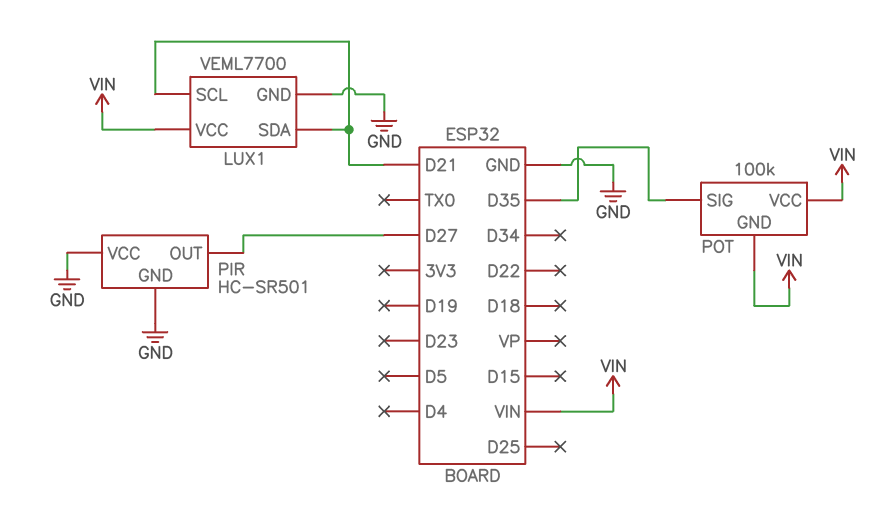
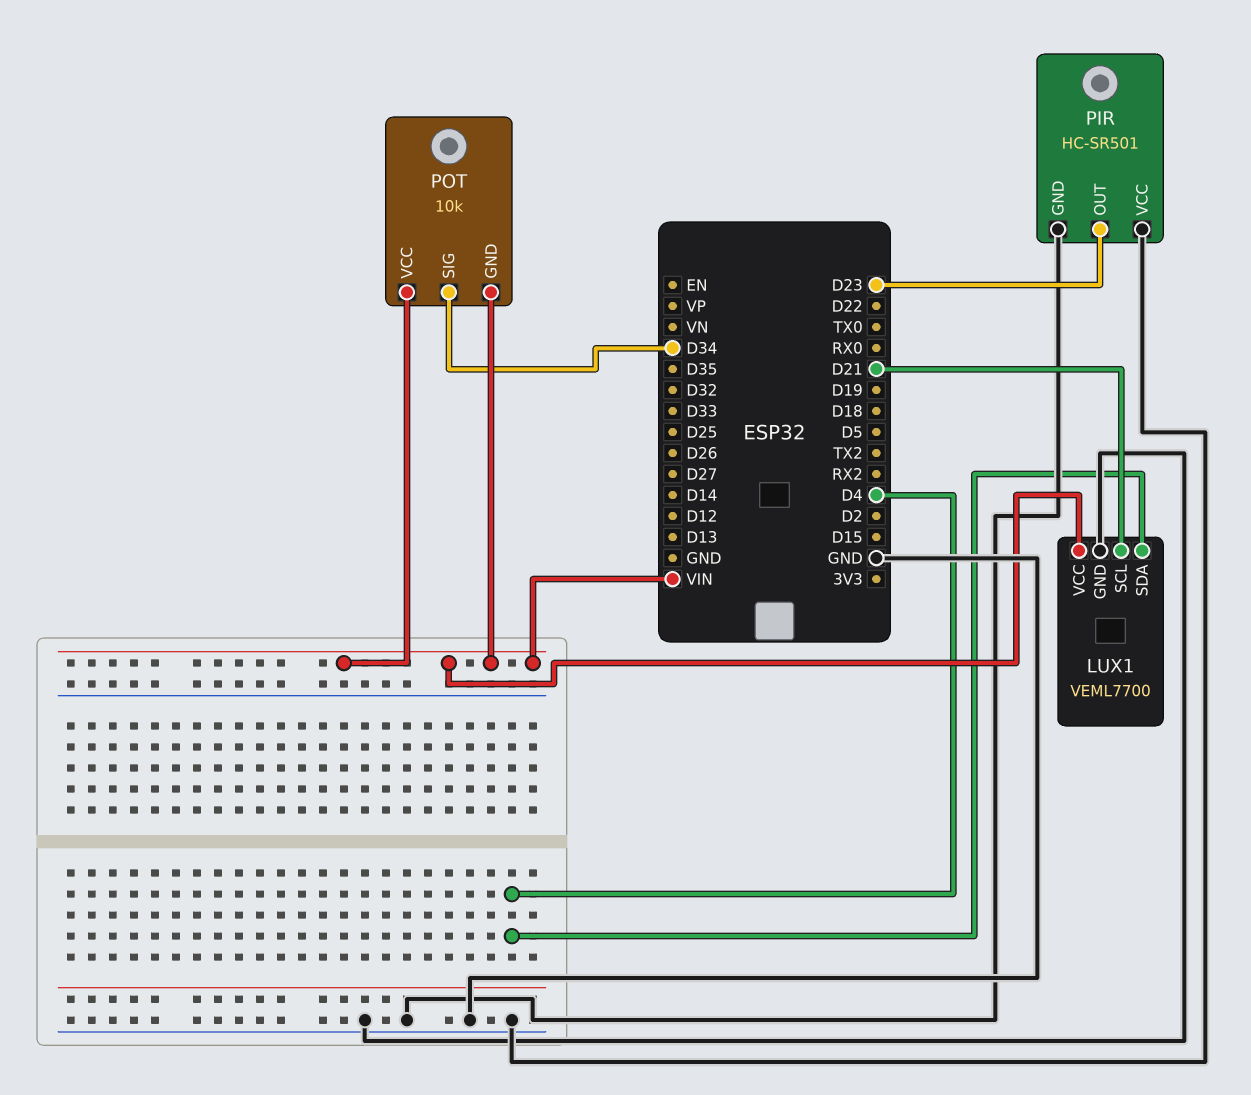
LUX1 pin SDA: D21 -> D4
PIR pin OUT: D27 -> D23
POT: 100k -> 10k
POT pin SIG: D35 -> D34

